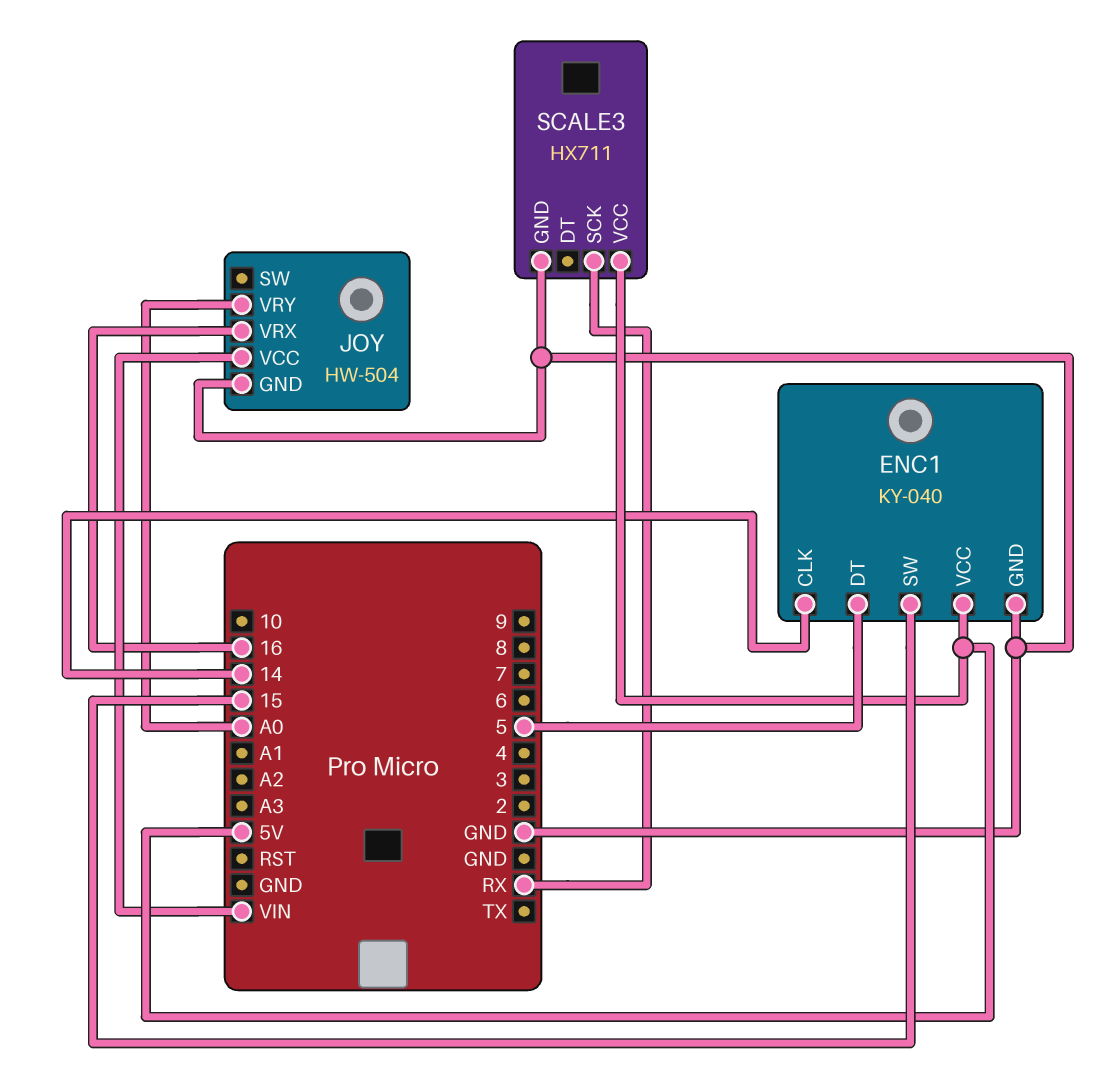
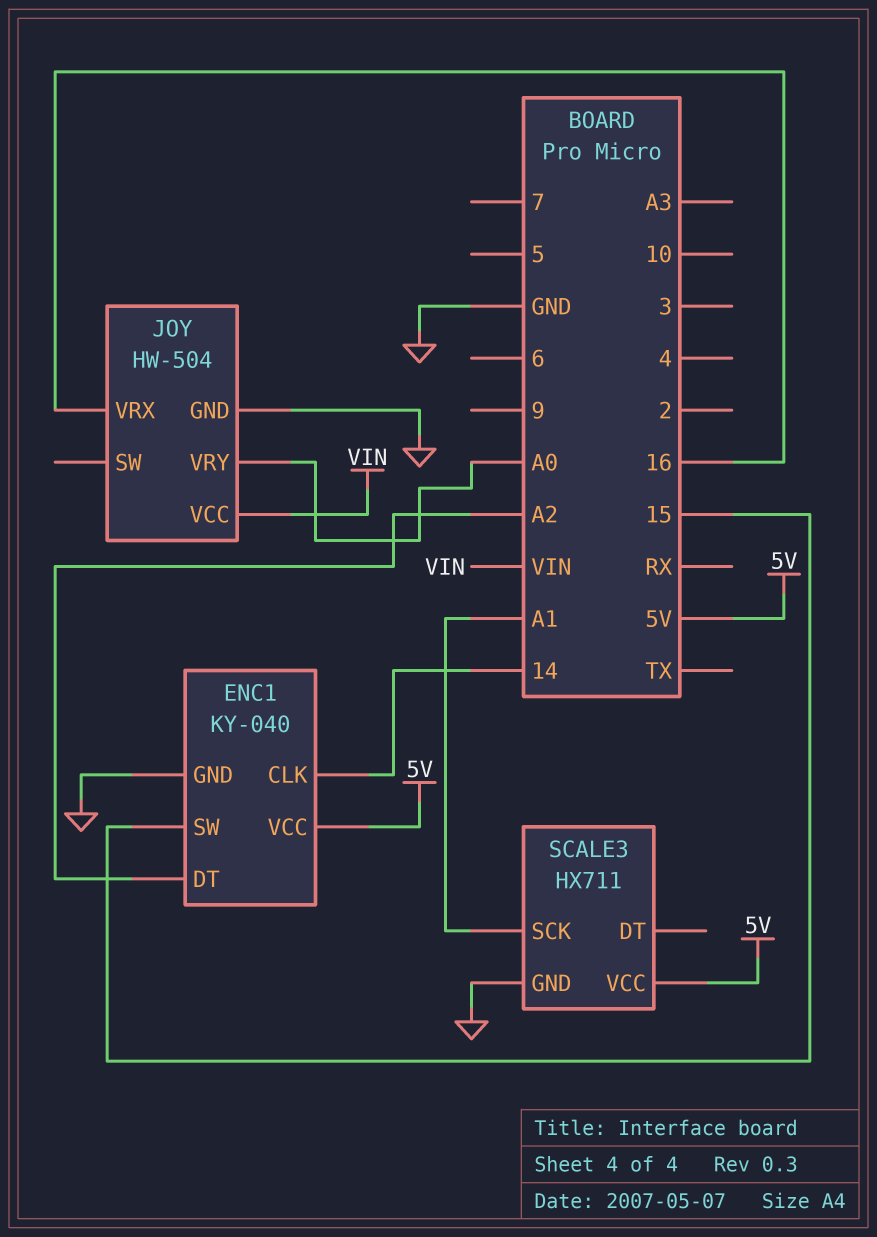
ENC1 pin DT: 5 -> A2
SCALE3 pin SCK: RX -> A1

